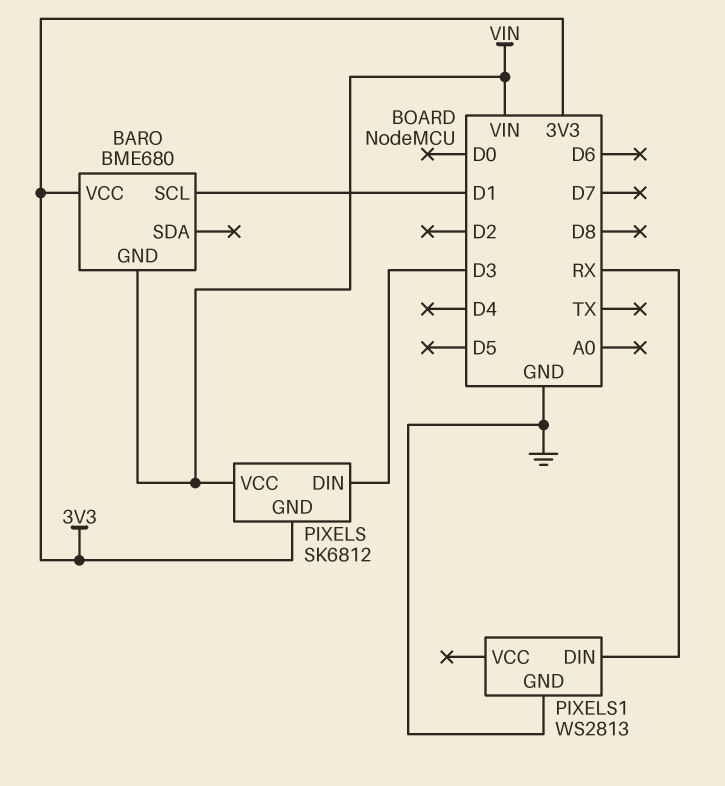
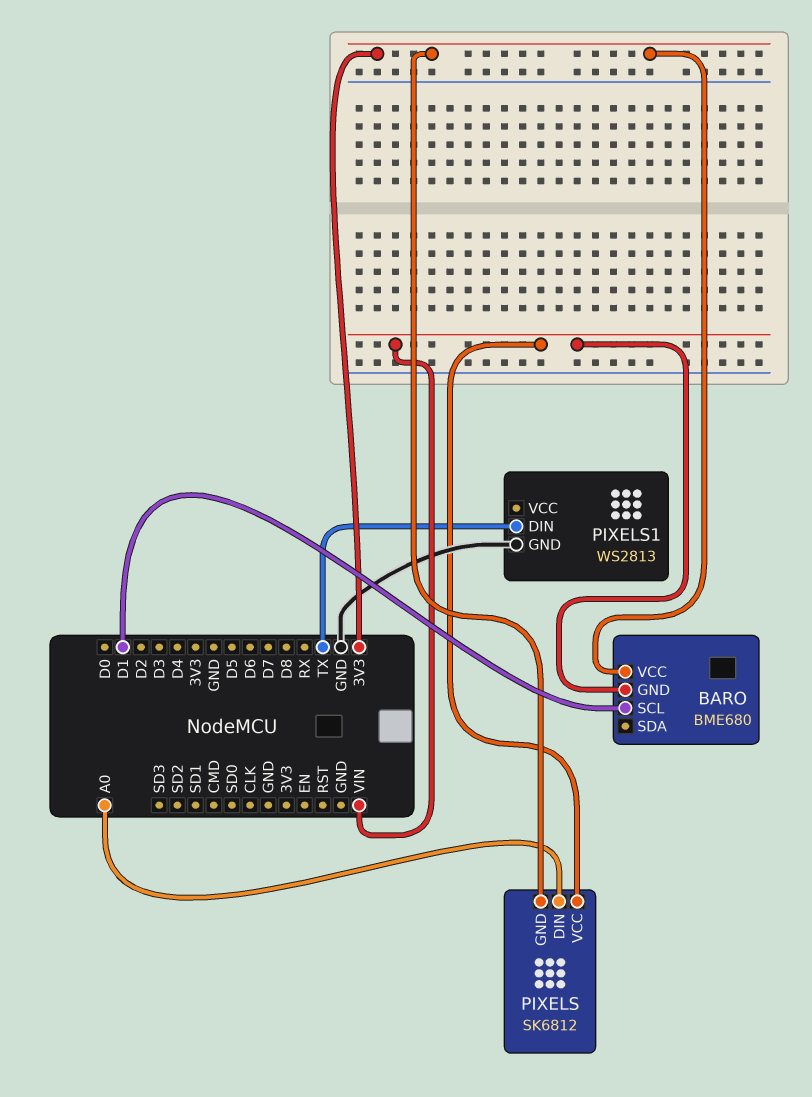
PIXELS pin DIN: D3 -> A0
PIXELS1 pin DIN: RX -> TX

